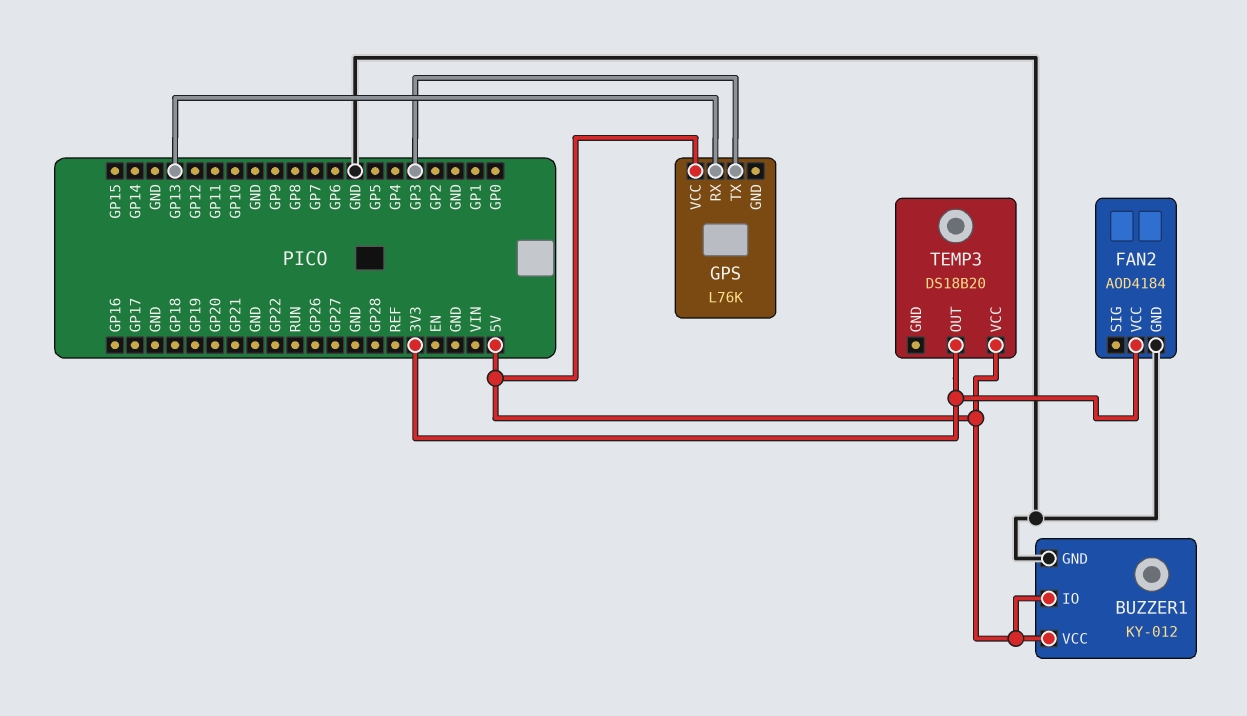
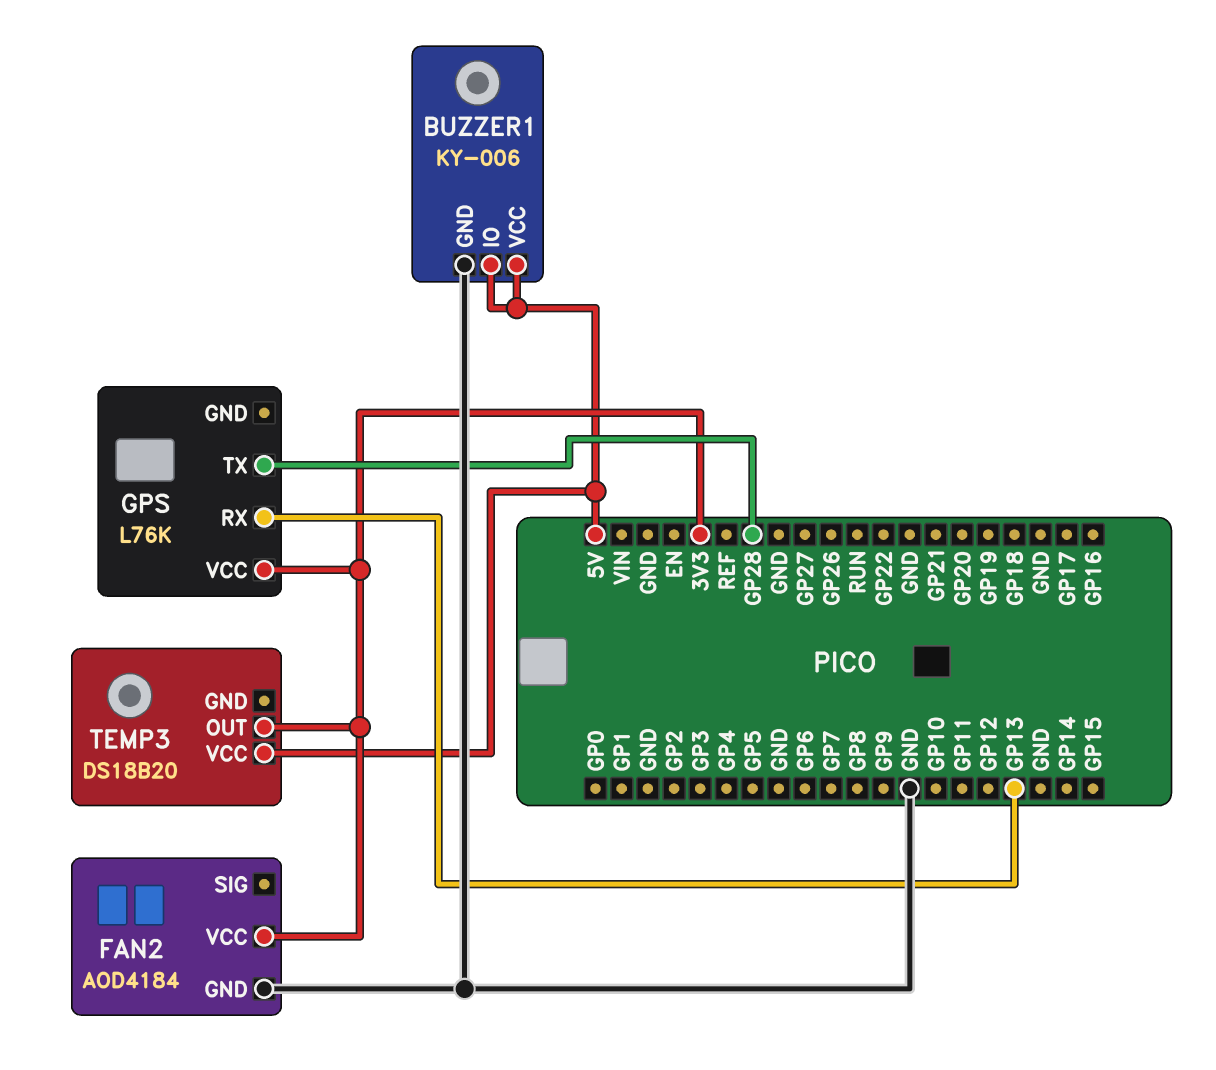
BUZZER1: KY-012 -> KY-006
GPS pin TX: GP3 -> GP28
GPS pin VCC: 5V -> 3V3

